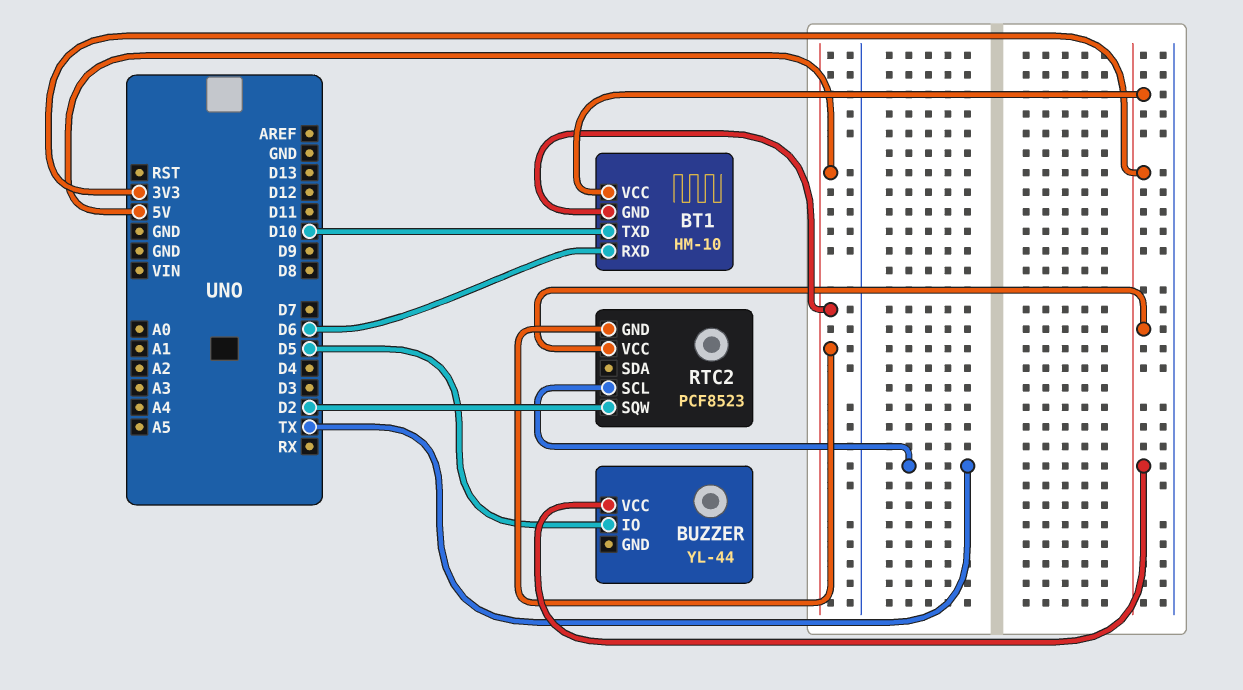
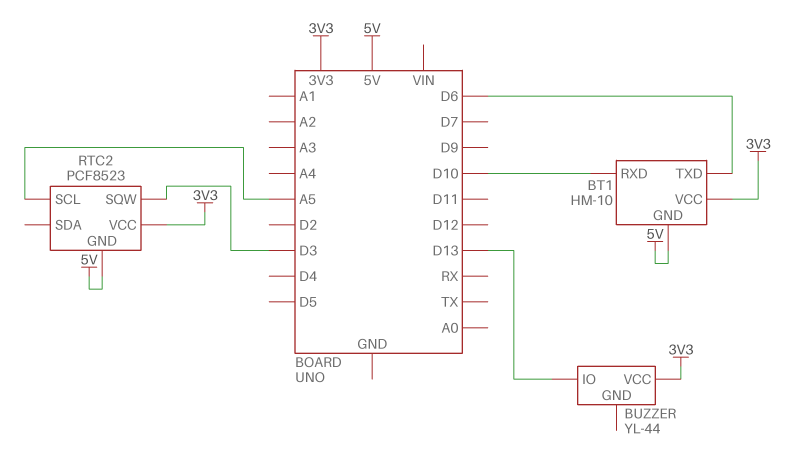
BT1 pin RXD: D6 -> D10
BT1 pin TXD: D10 -> D6
BUZZER pin IO: D5 -> D13
RTC2 pin SCL: TX -> A5
RTC2 pin SQW: D2 -> D3

